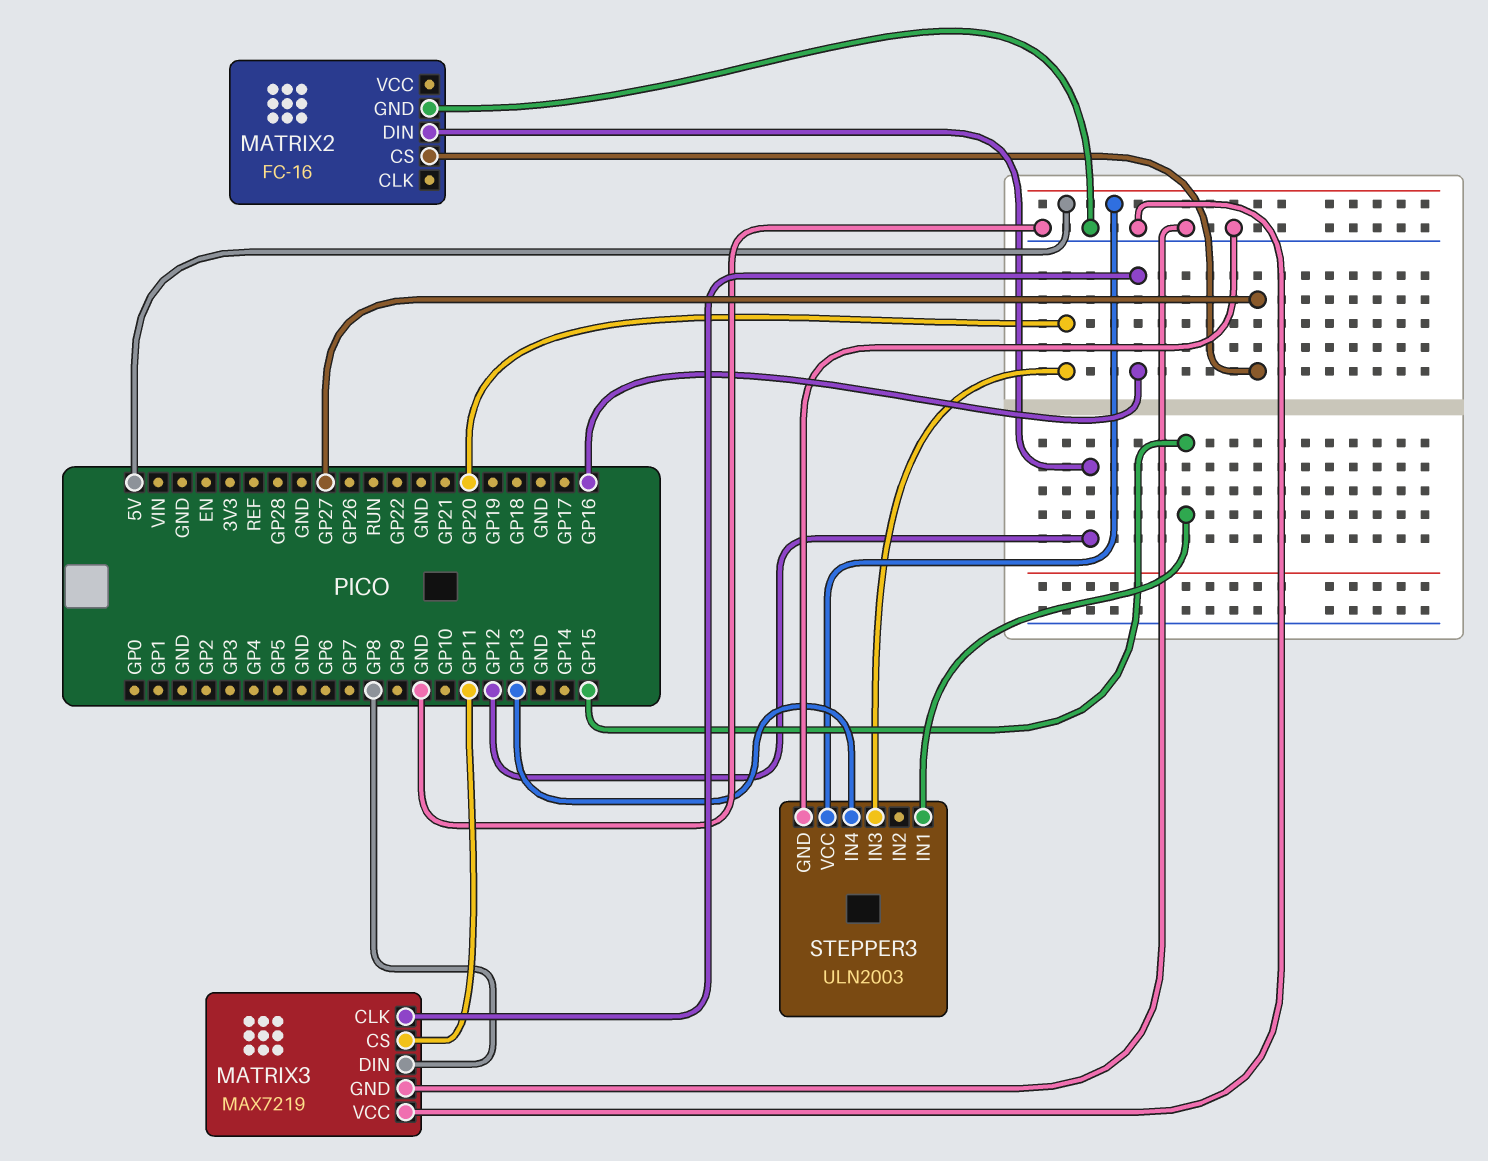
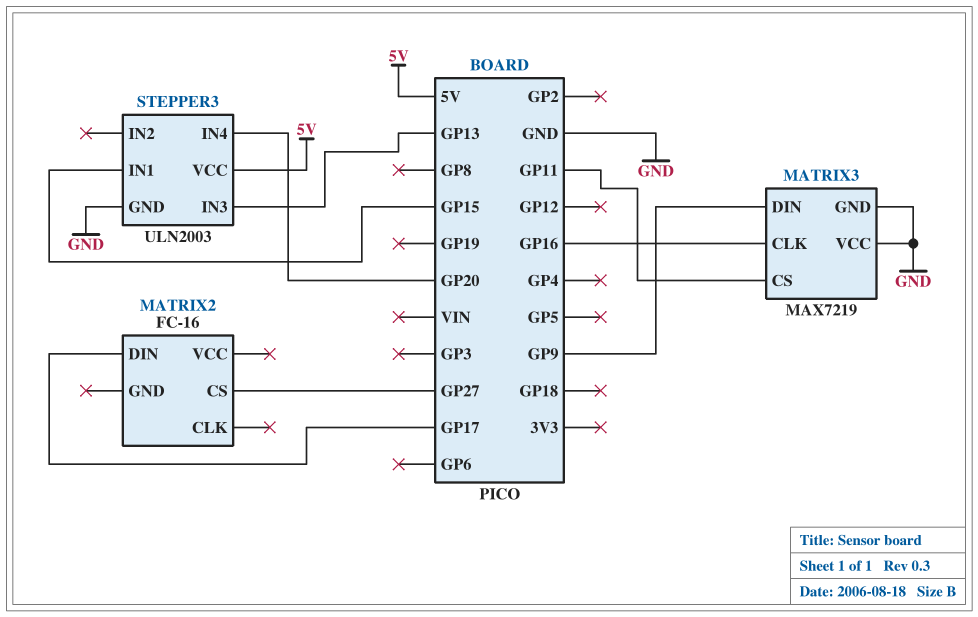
MATRIX2 pin DIN: GP12 -> GP17
MATRIX2 pin GND: GND -> none
MATRIX3 pin DIN: GP8 -> GP9
STEPPER3 pin IN3: GP20 -> GP13
STEPPER3 pin IN4: GP13 -> GP20

